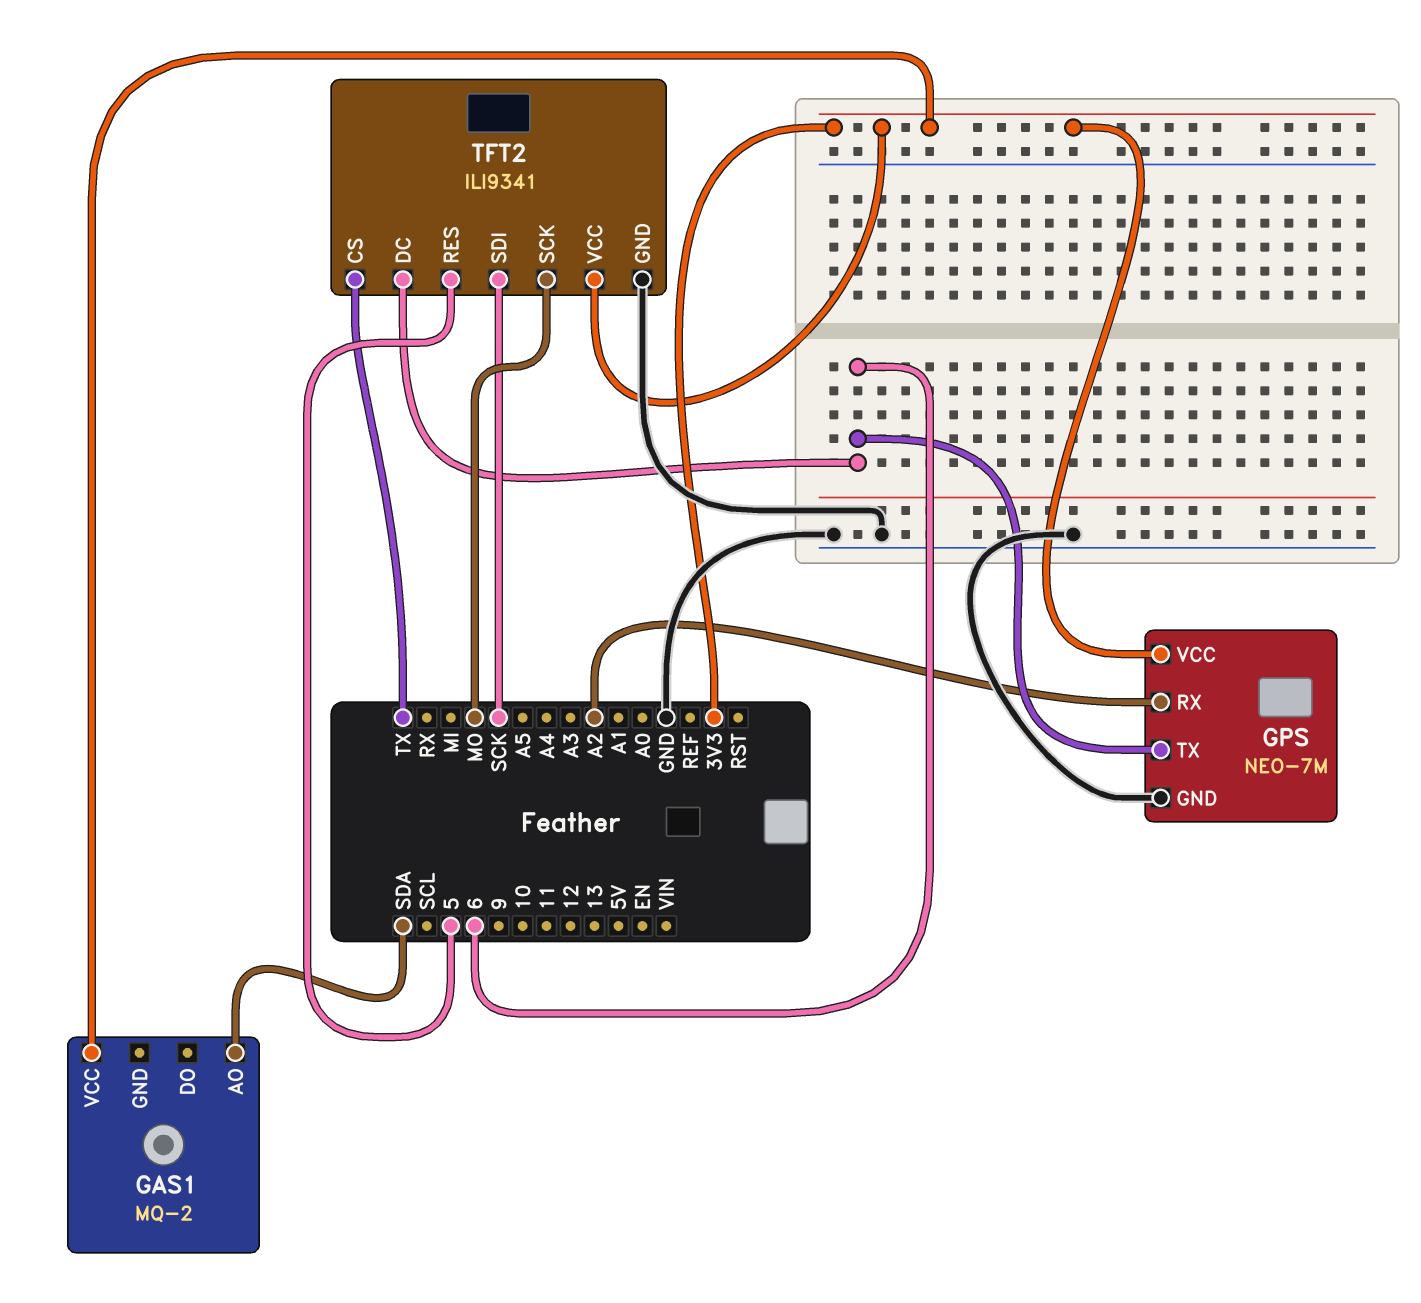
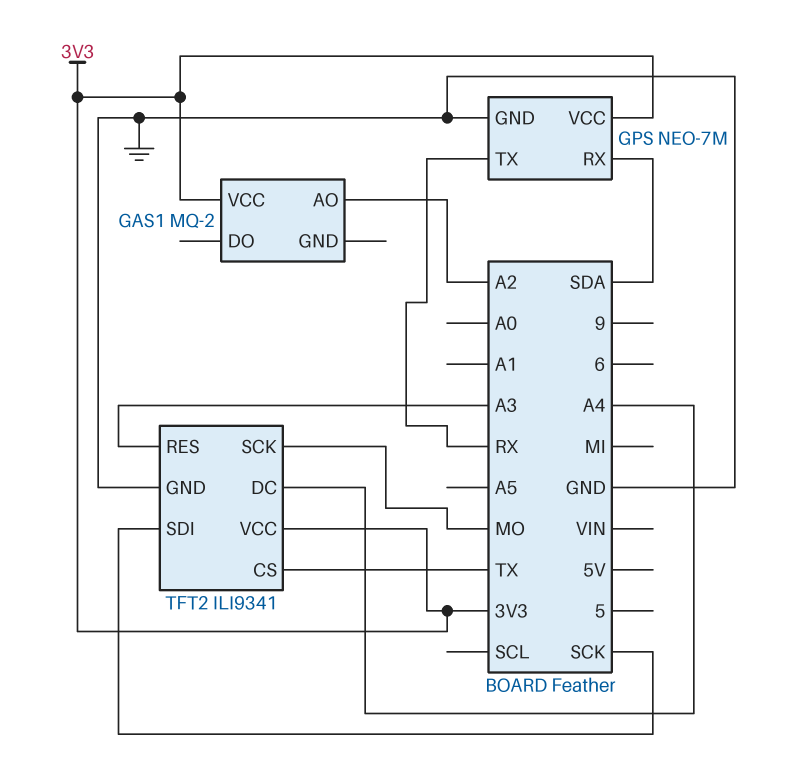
GAS1 pin AO: SDA -> A2
GPS pin RX: A2 -> SDA
GPS pin TX: 6 -> RX
TFT2 pin DC: 6 -> A4
TFT2 pin RES: 5 -> A3

